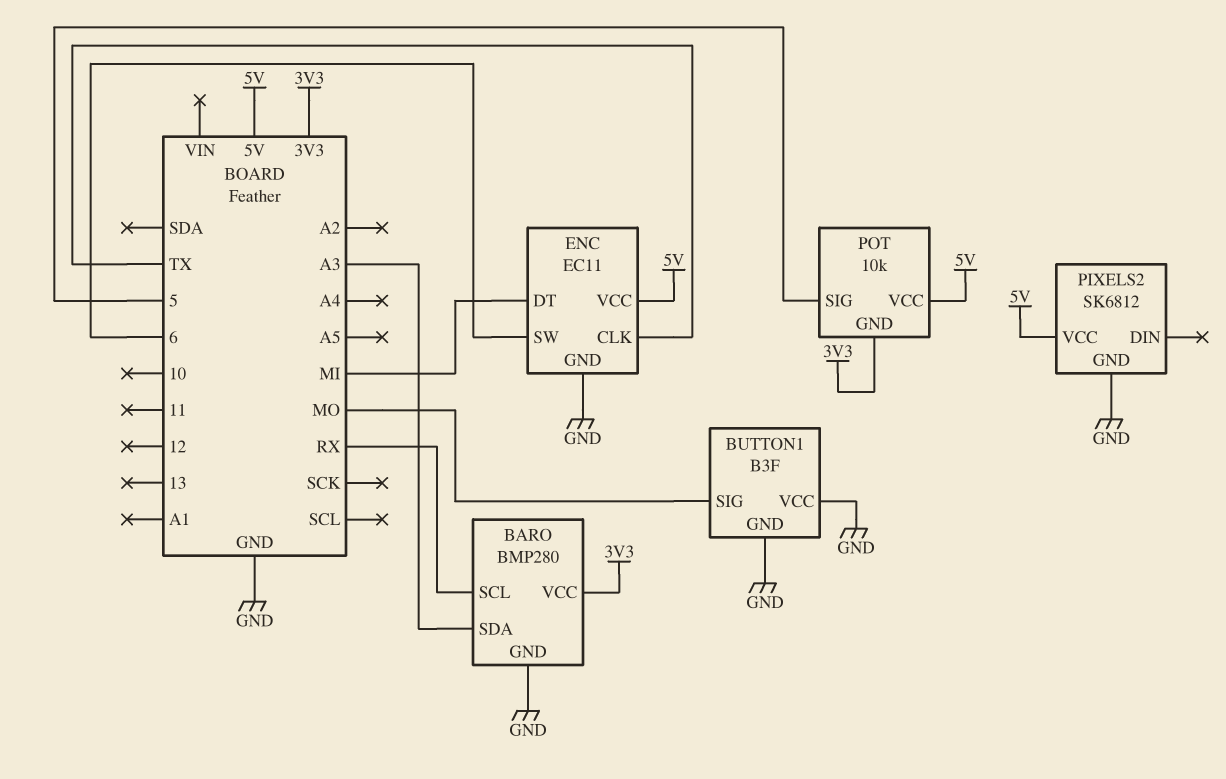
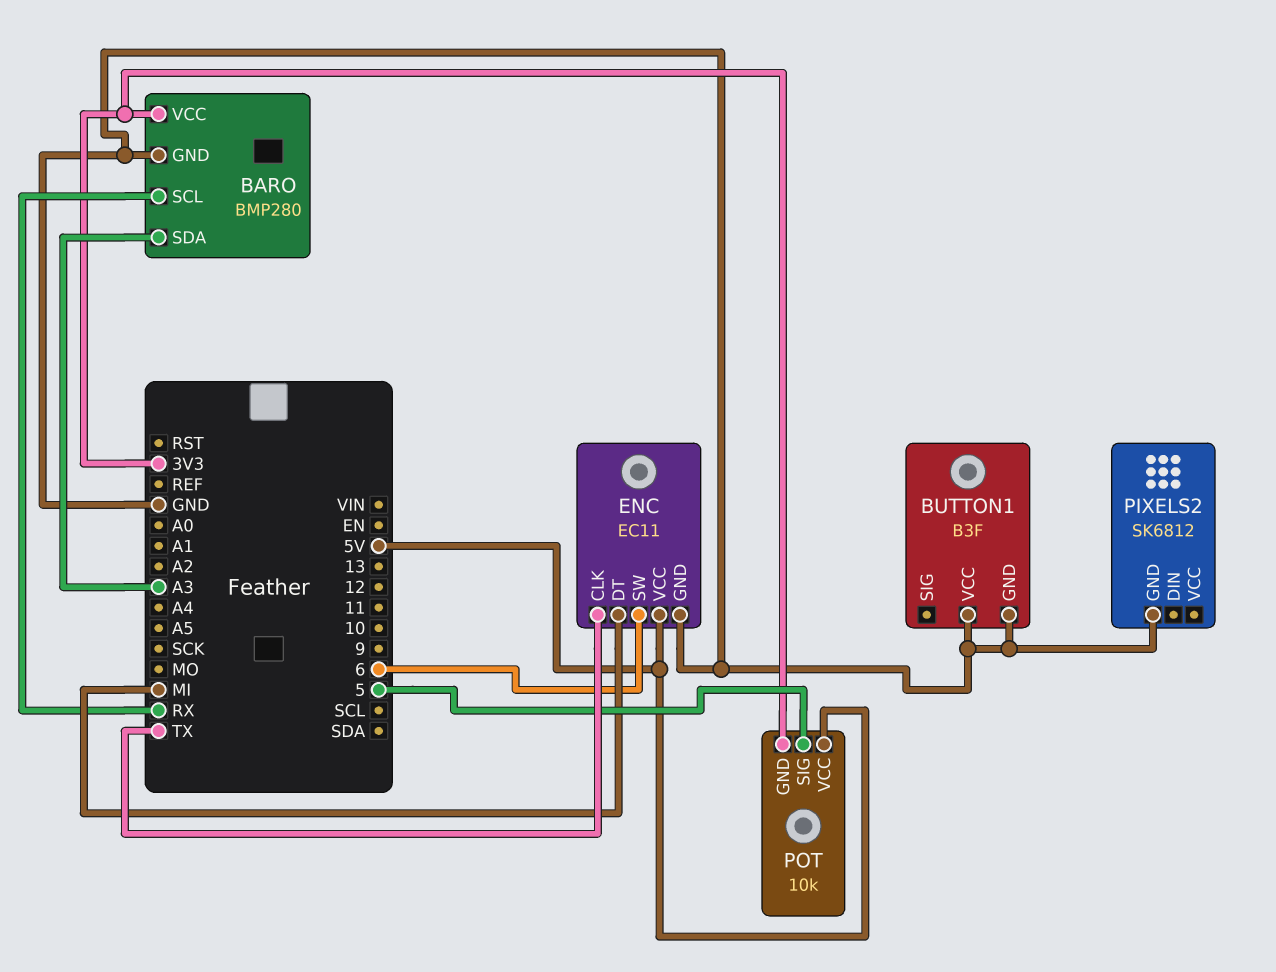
BUTTON1 pin SIG: MO -> none
PIXELS2 pin VCC: 5V -> none

